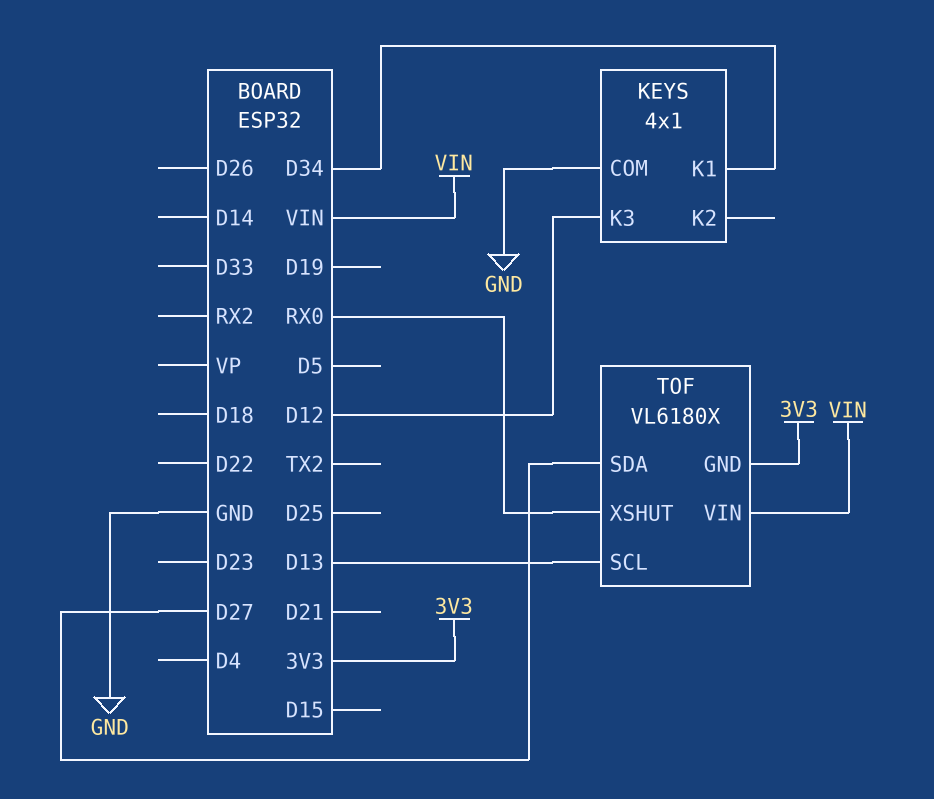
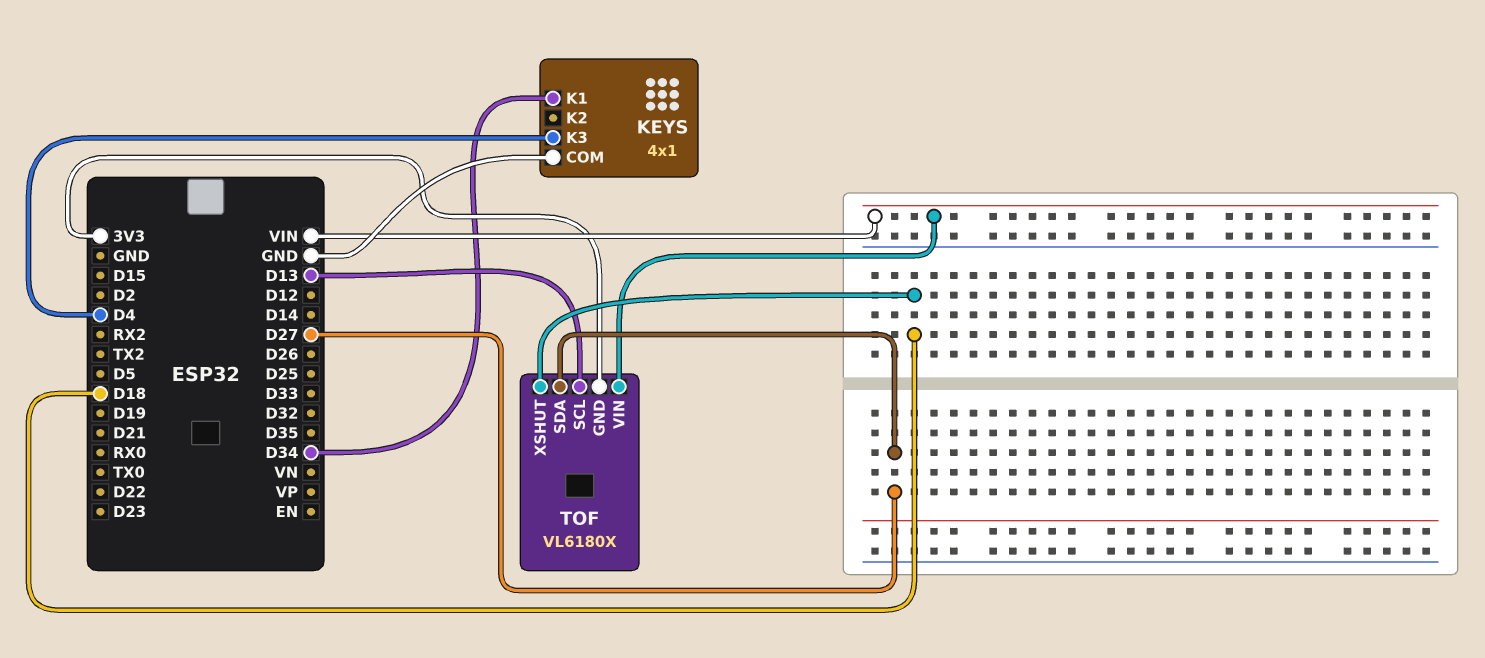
KEYS pin K3: D12 -> D4
TOF pin XSHUT: RX0 -> D18

